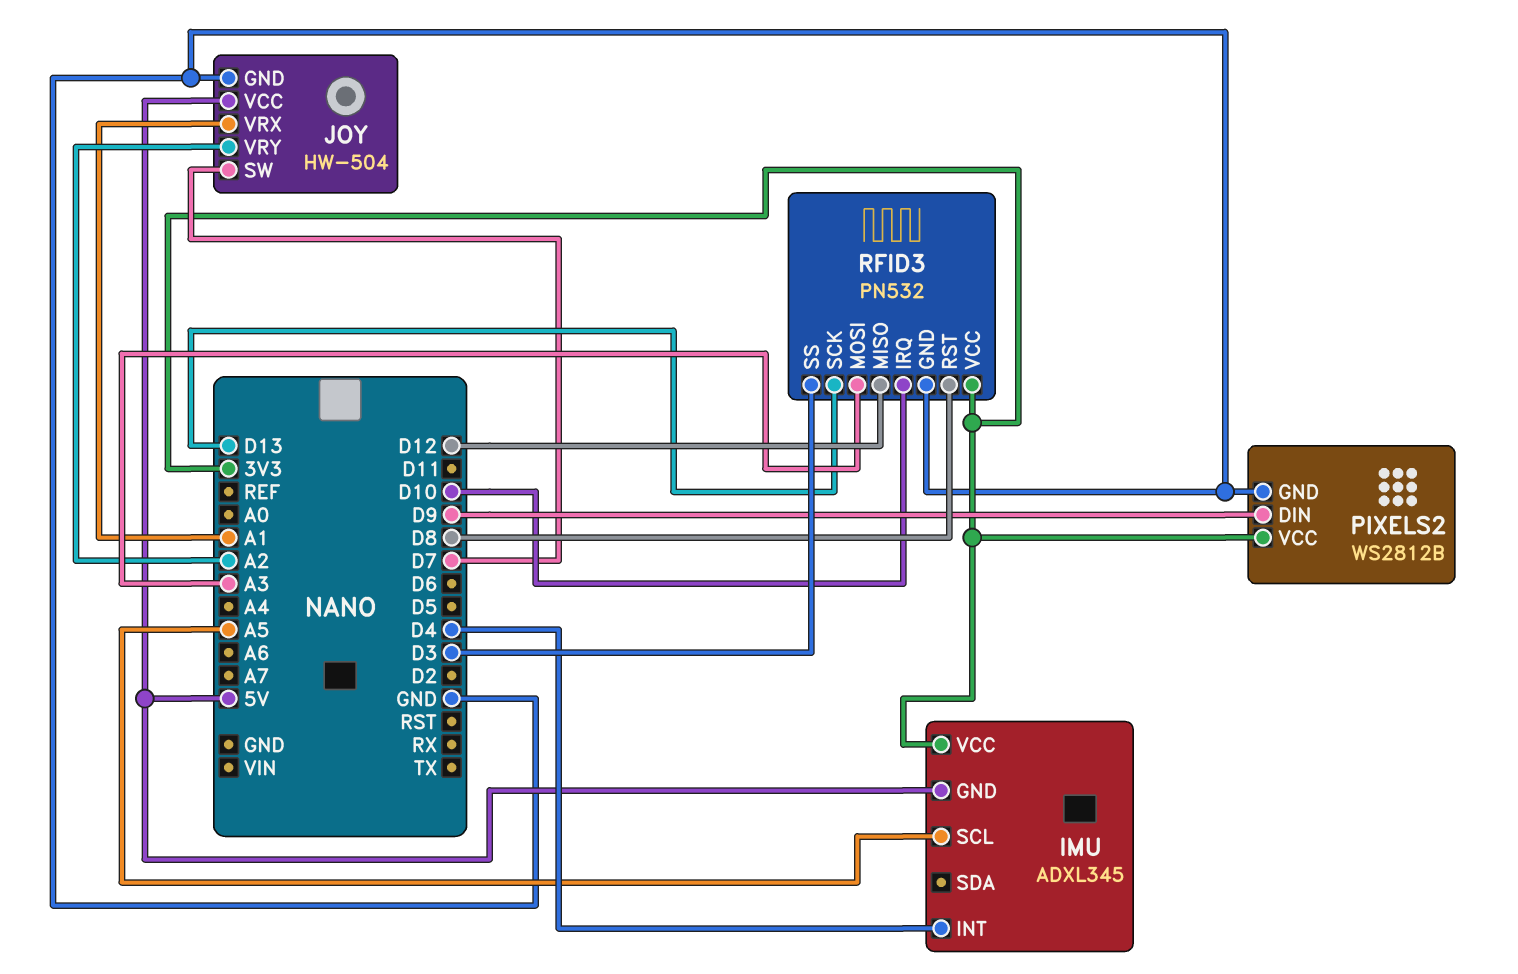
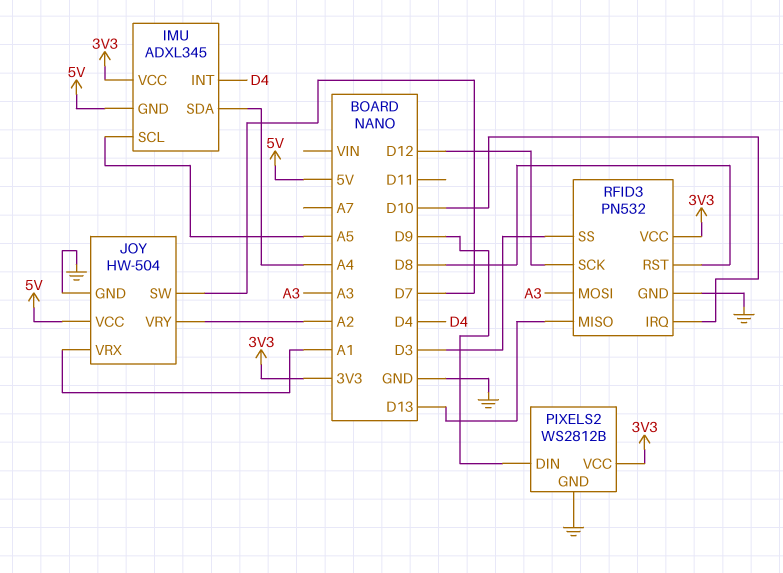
IMU pin SDA: none -> A4
RFID3 pin MISO: D12 -> D13
RFID3 pin SCK: D13 -> D12

